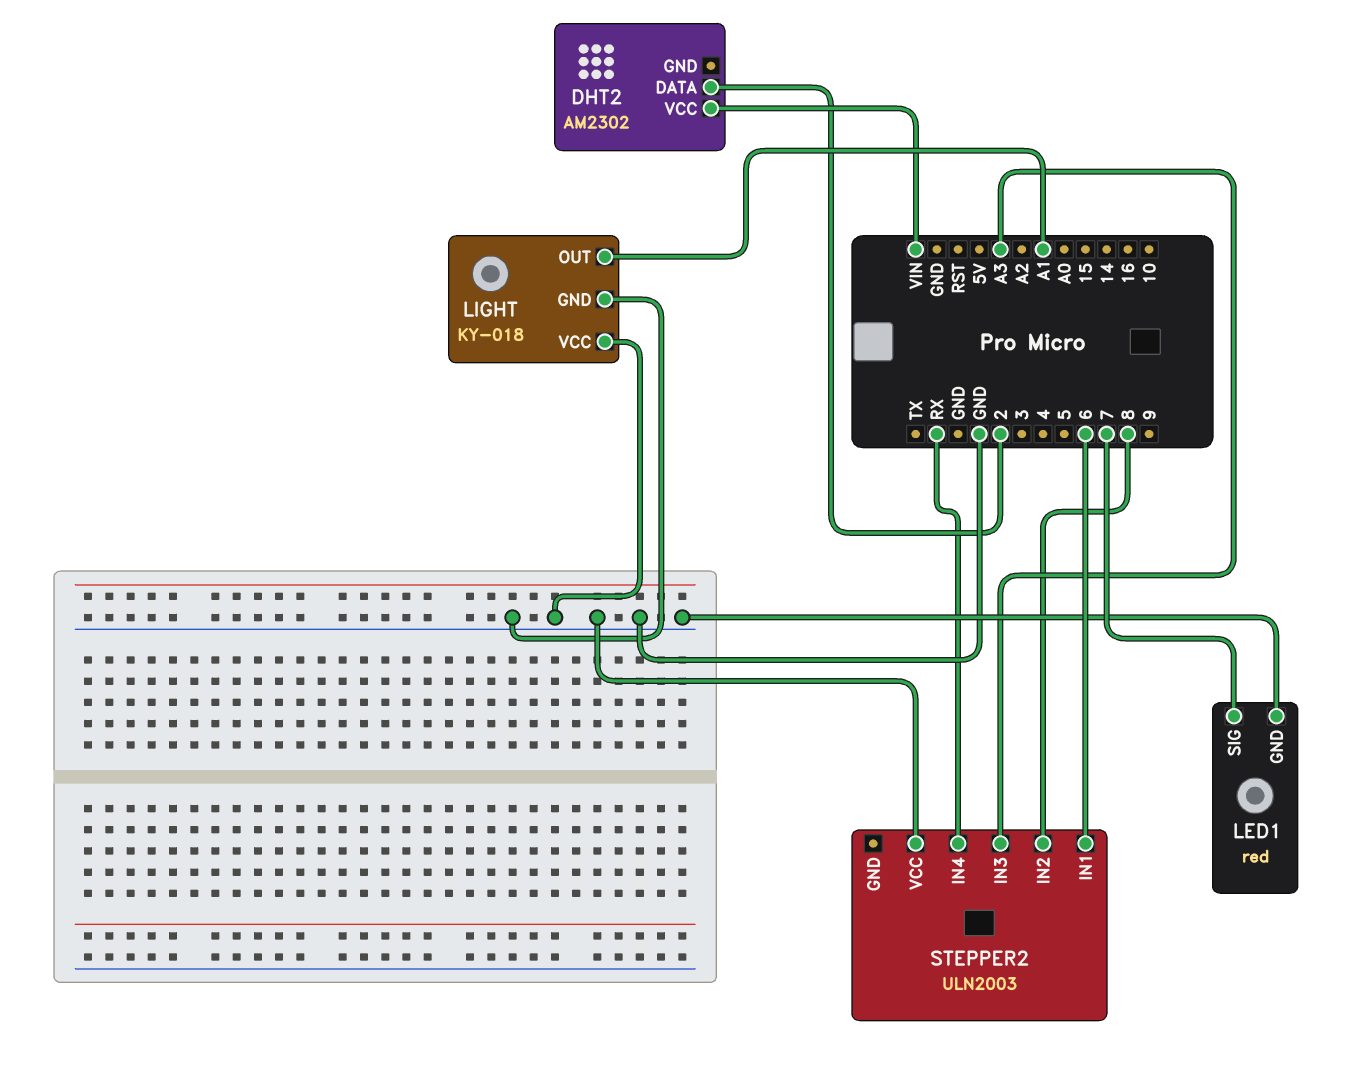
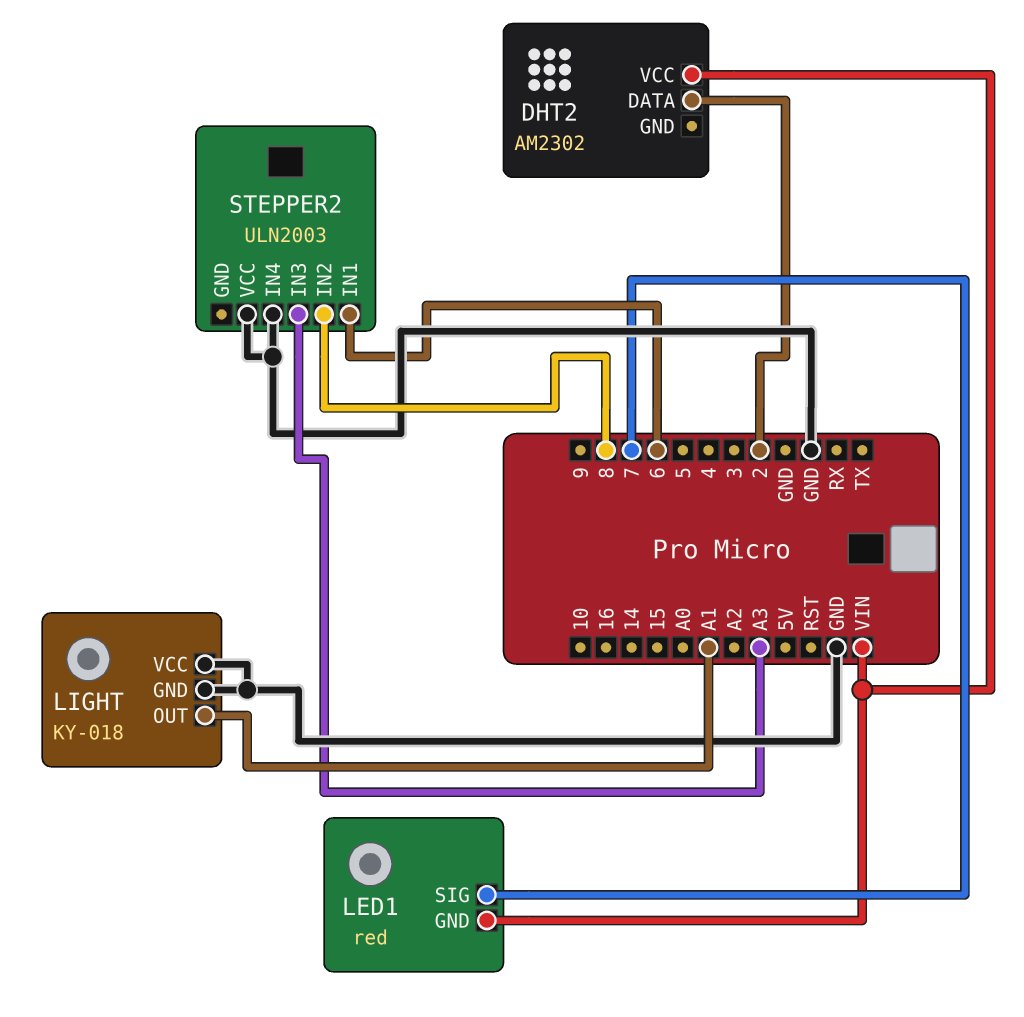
LED1 pin GND: GND -> VIN
STEPPER2 pin IN4: RX -> GND

